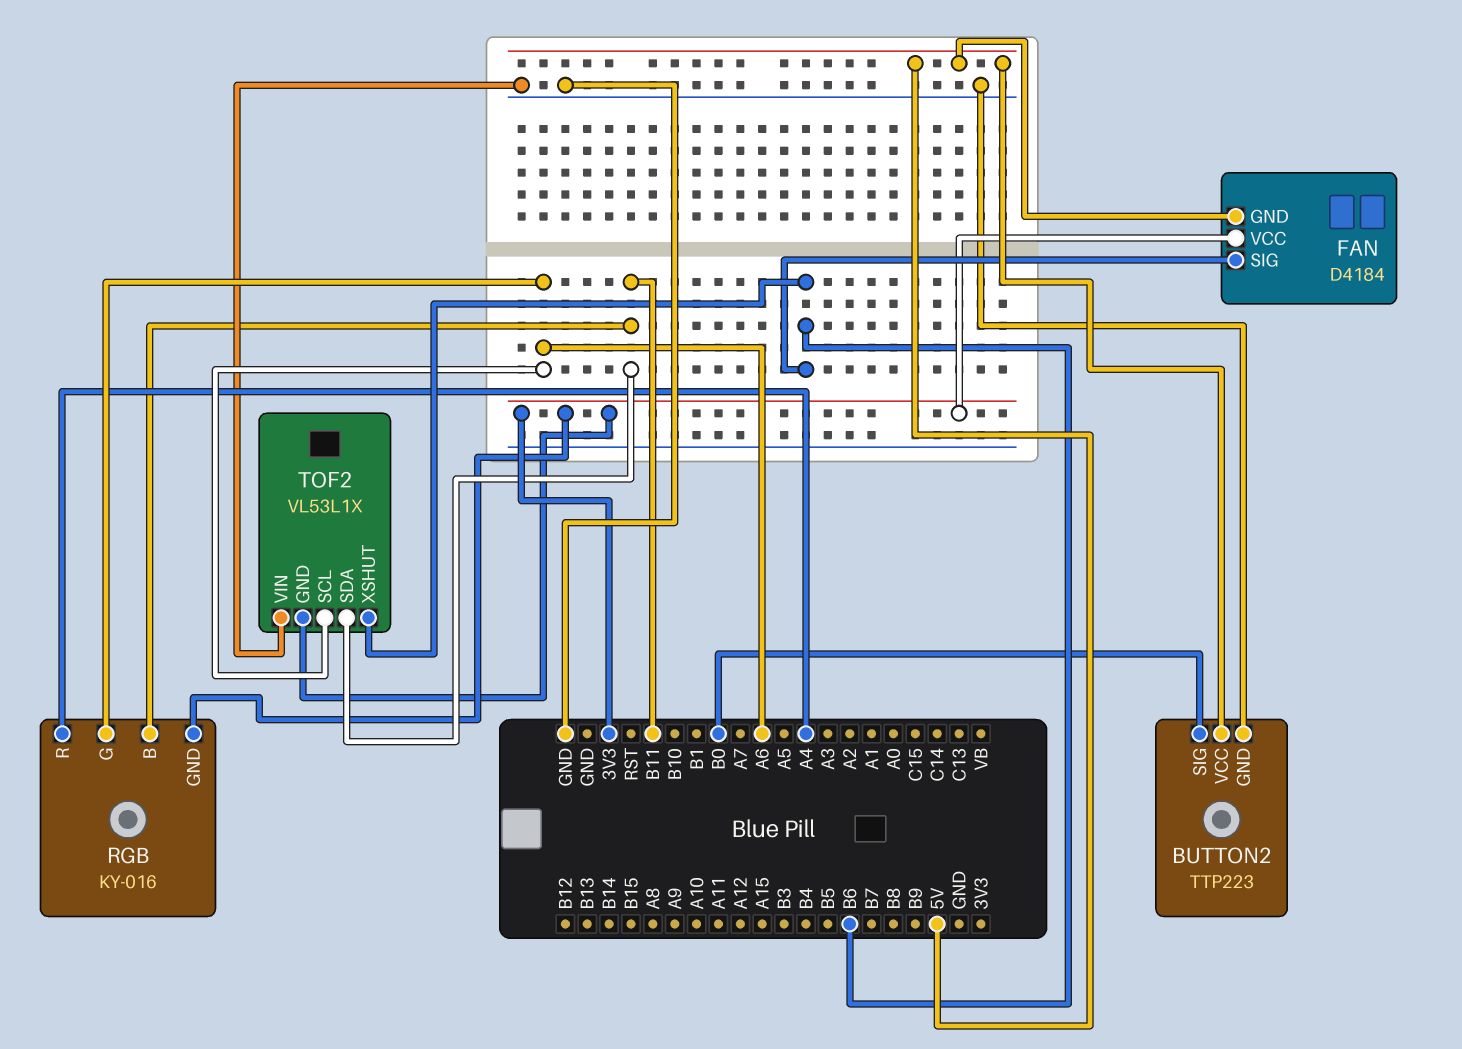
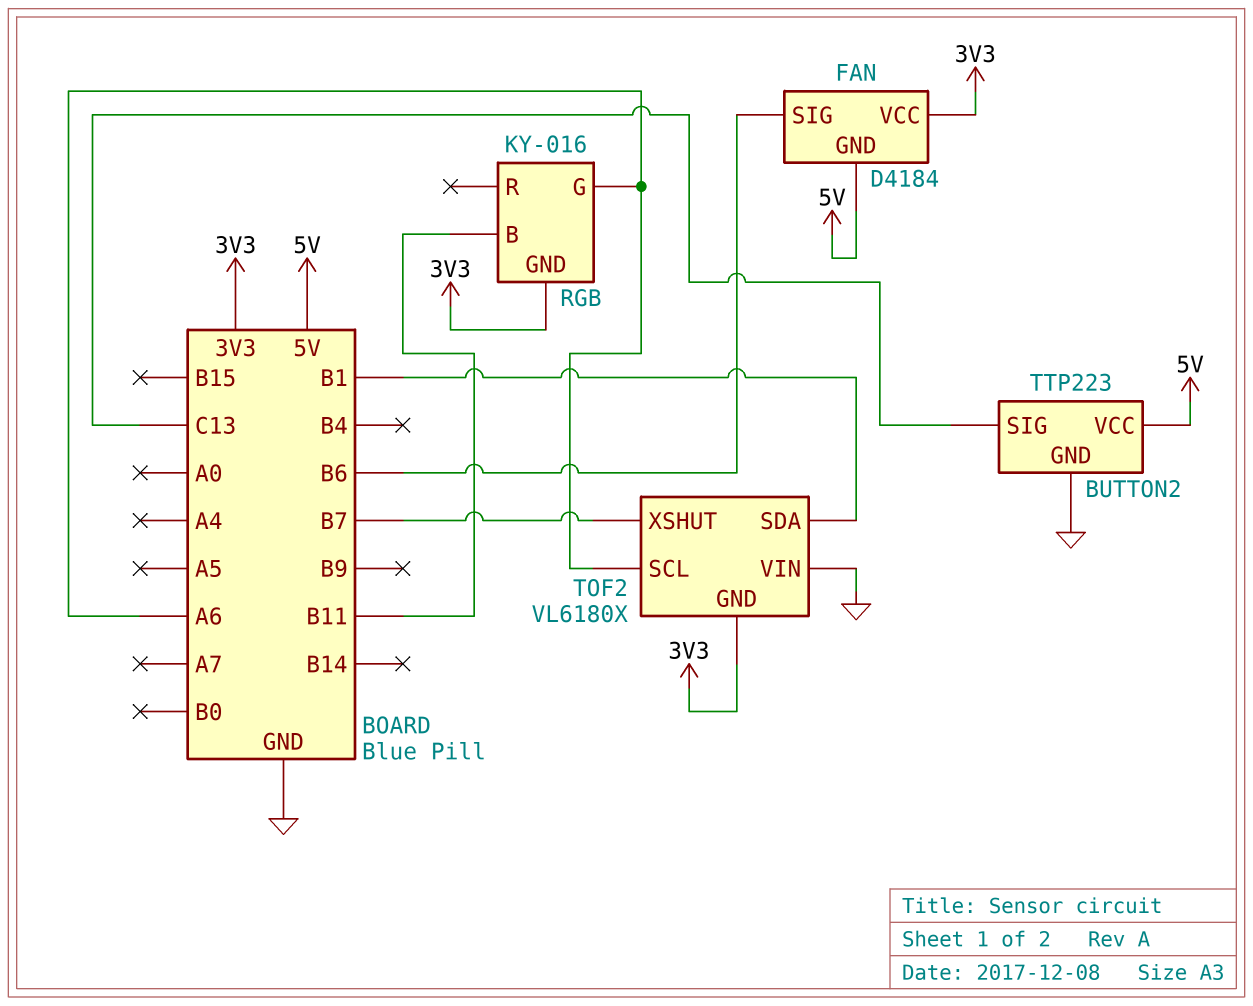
BUTTON2 pin SIG: B0 -> C13
RGB pin R: A4 -> none
TOF2: VL53L1X -> VL6180X
TOF2 pin SDA: B11 -> B1
TOF2 pin XSHUT: B6 -> B7

